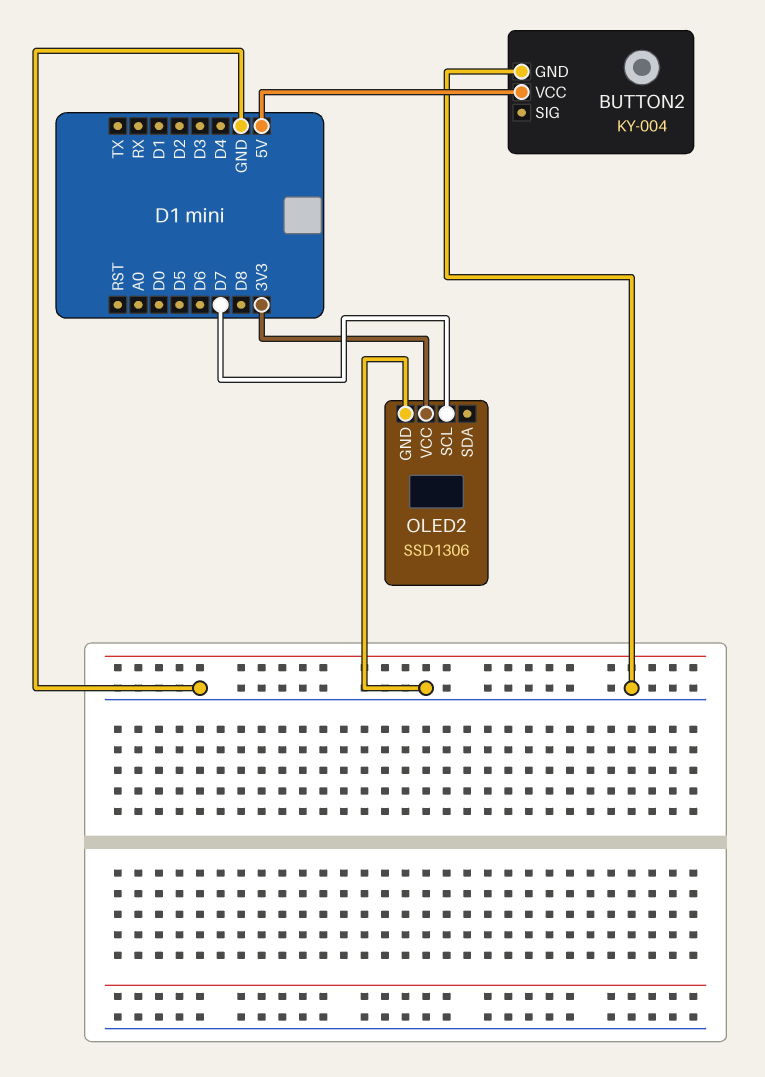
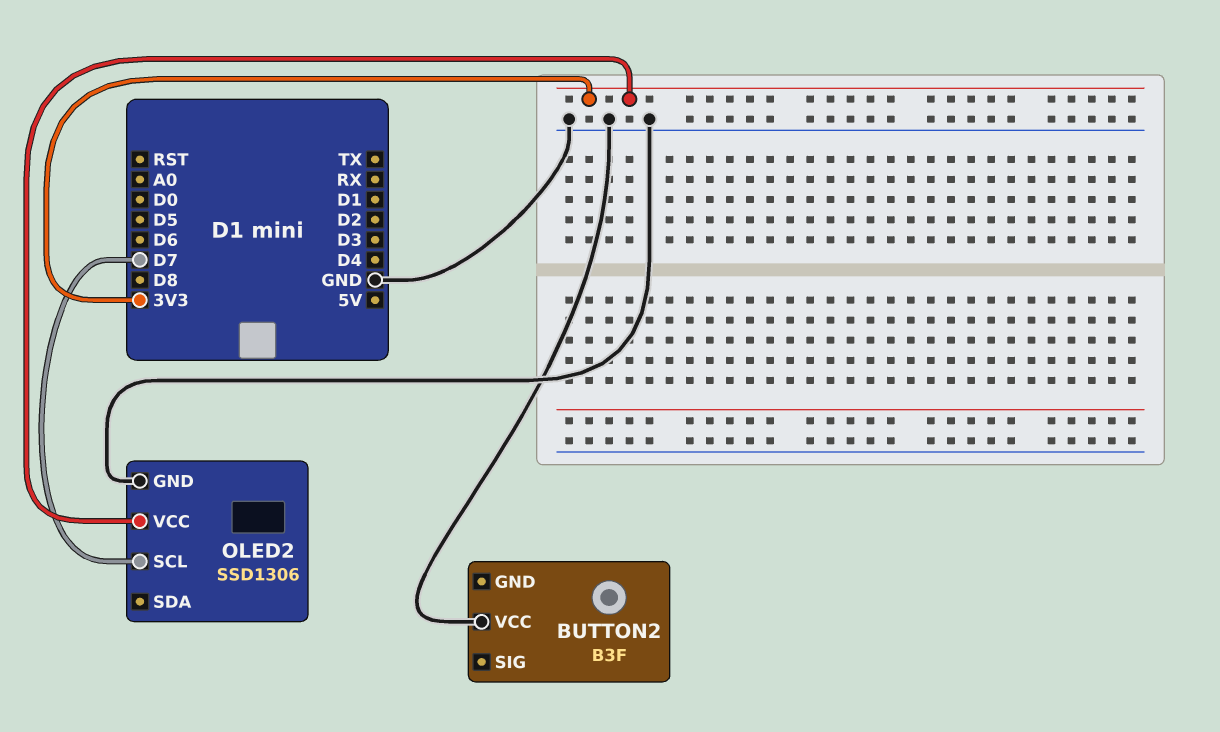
BUTTON2: KY-004 -> B3F
BUTTON2 pin GND: GND -> none
BUTTON2 pin VCC: 5V -> GND

